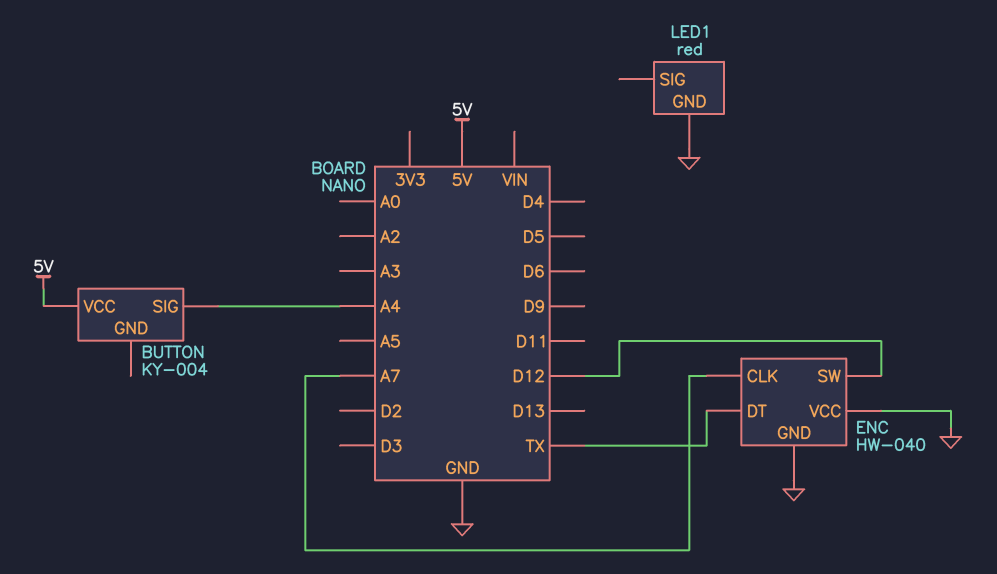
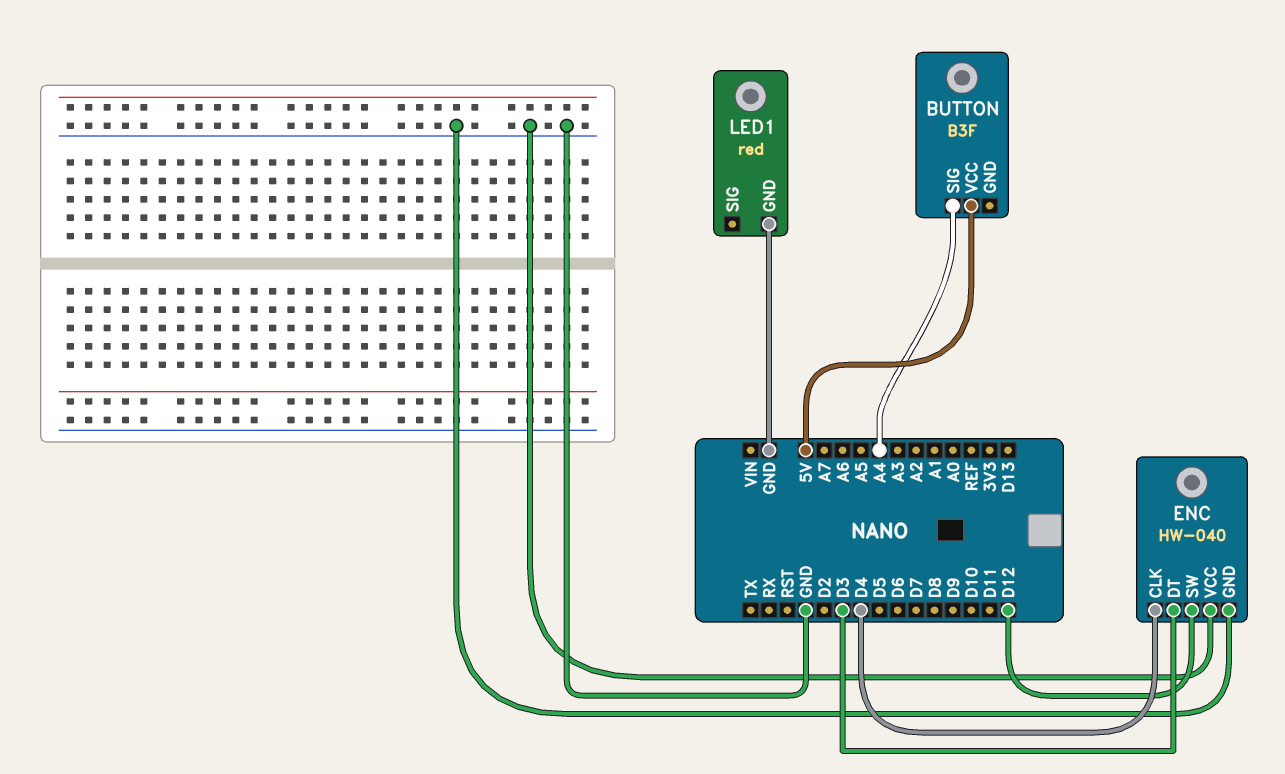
BUTTON: KY-004 -> B3F
ENC pin CLK: A7 -> D4
ENC pin DT: TX -> D3

